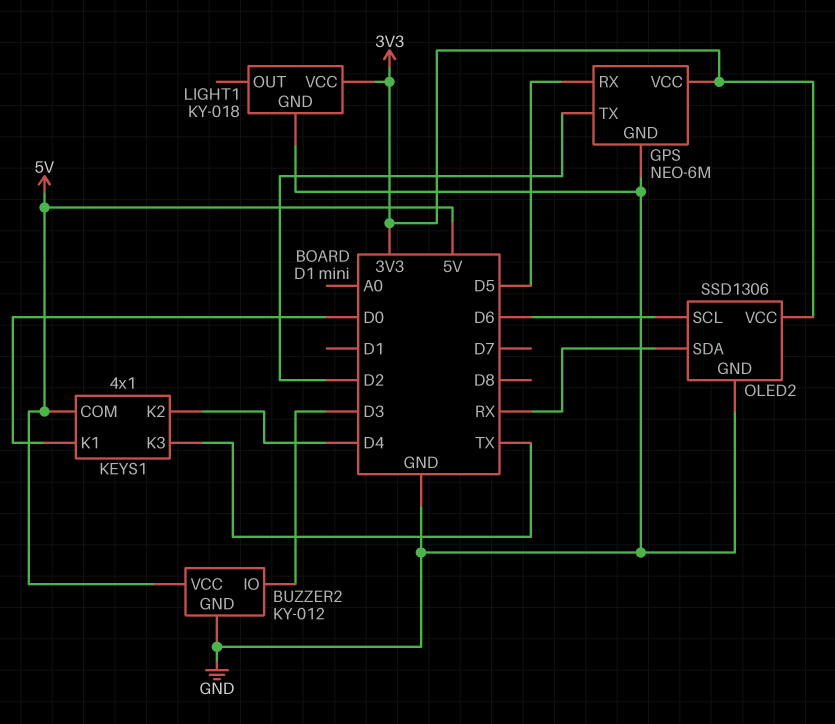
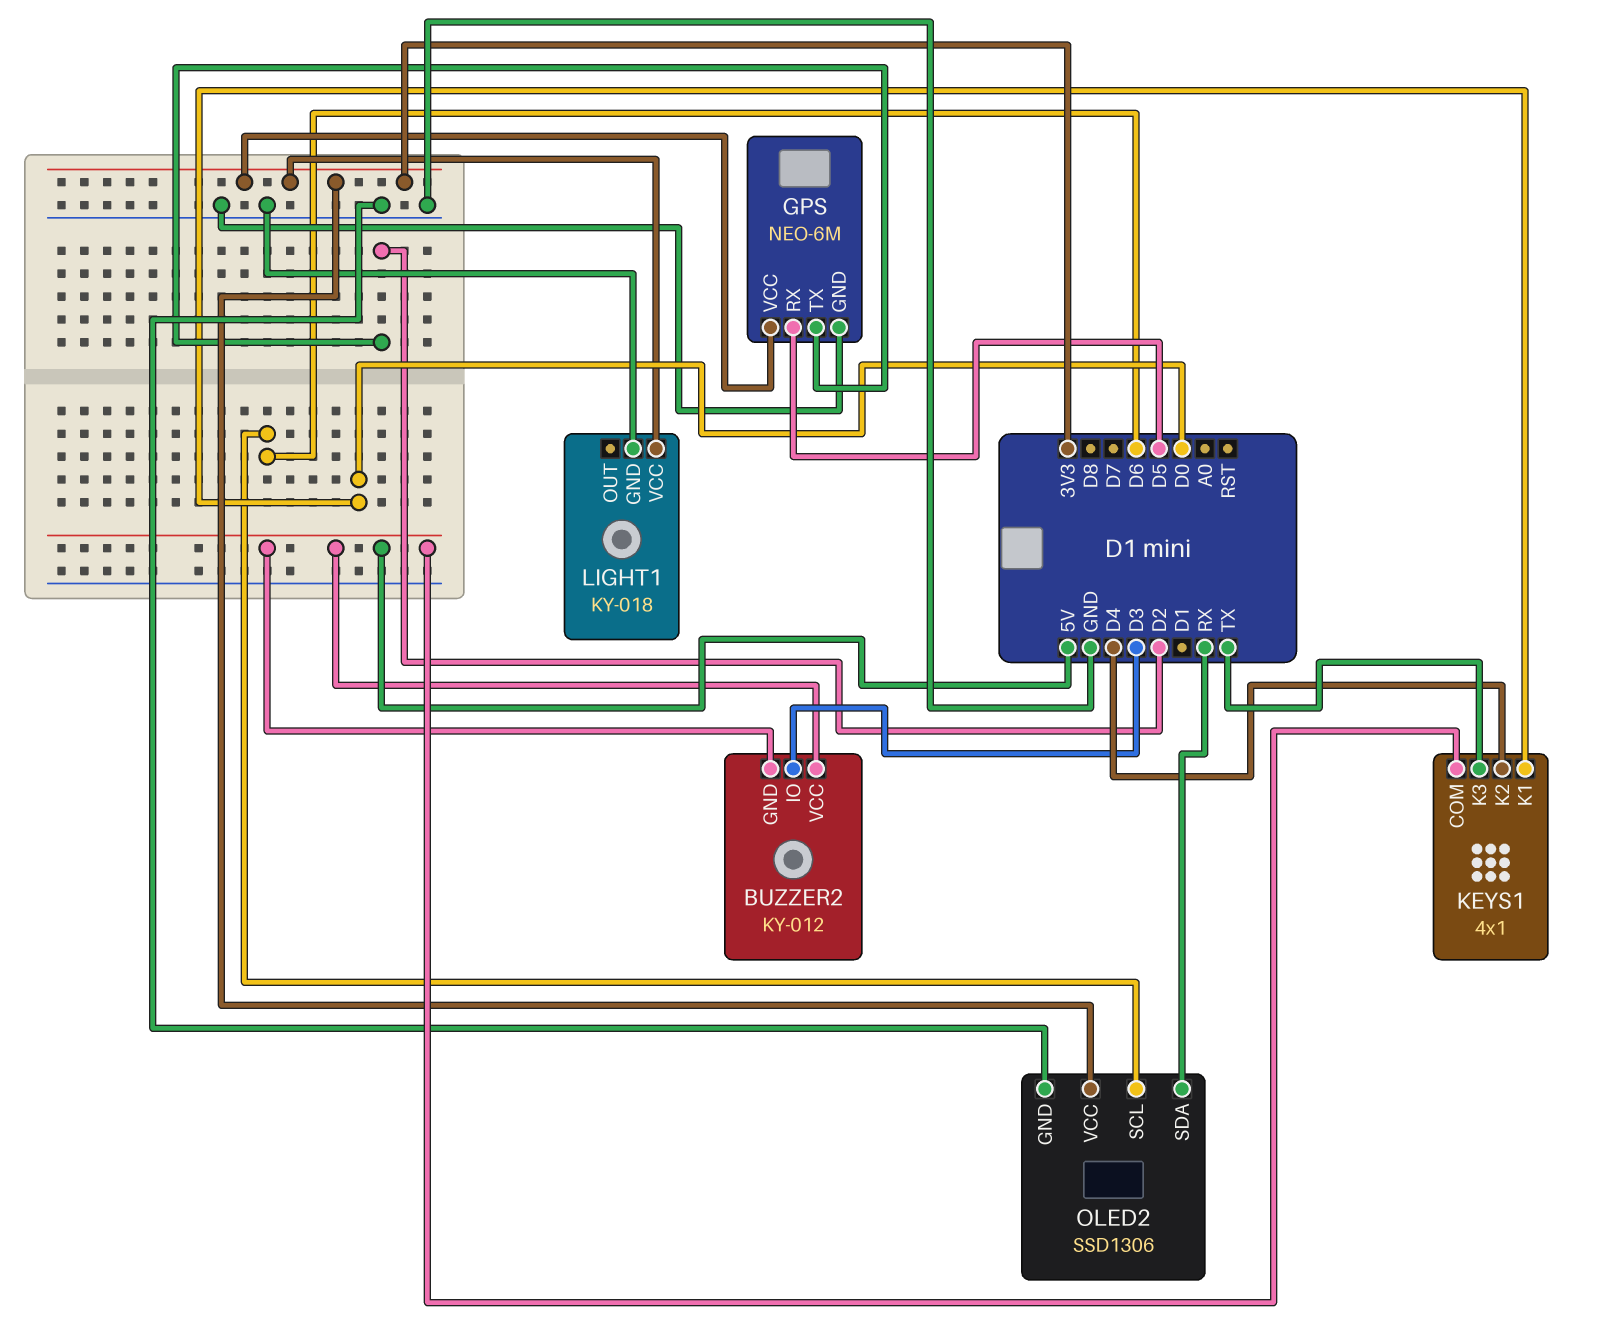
BUZZER2 pin GND: GND -> 5V

